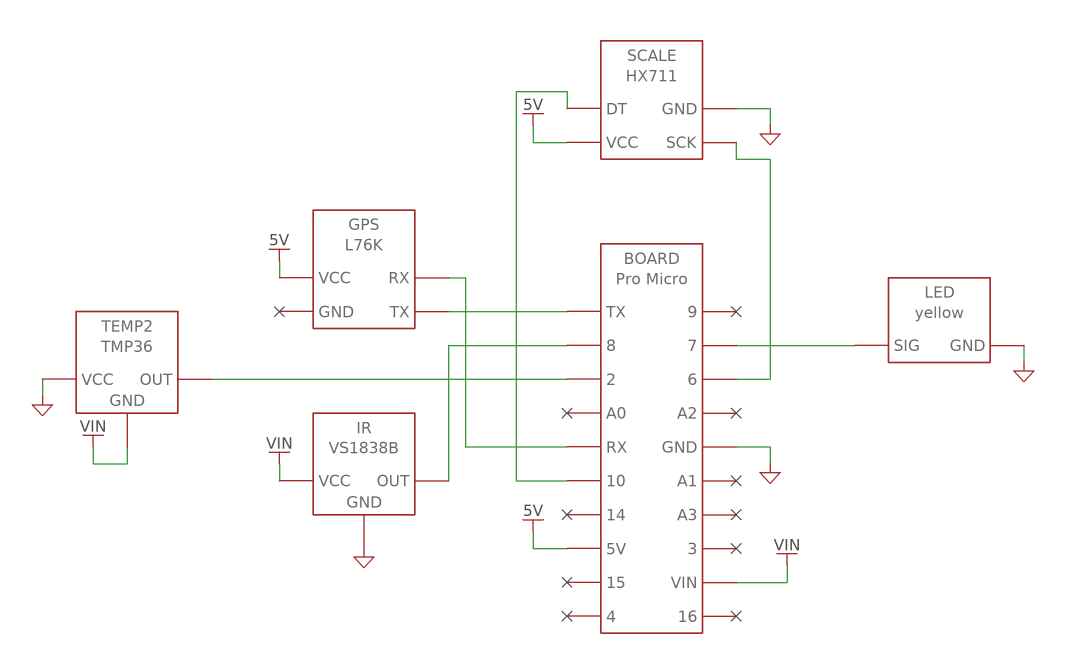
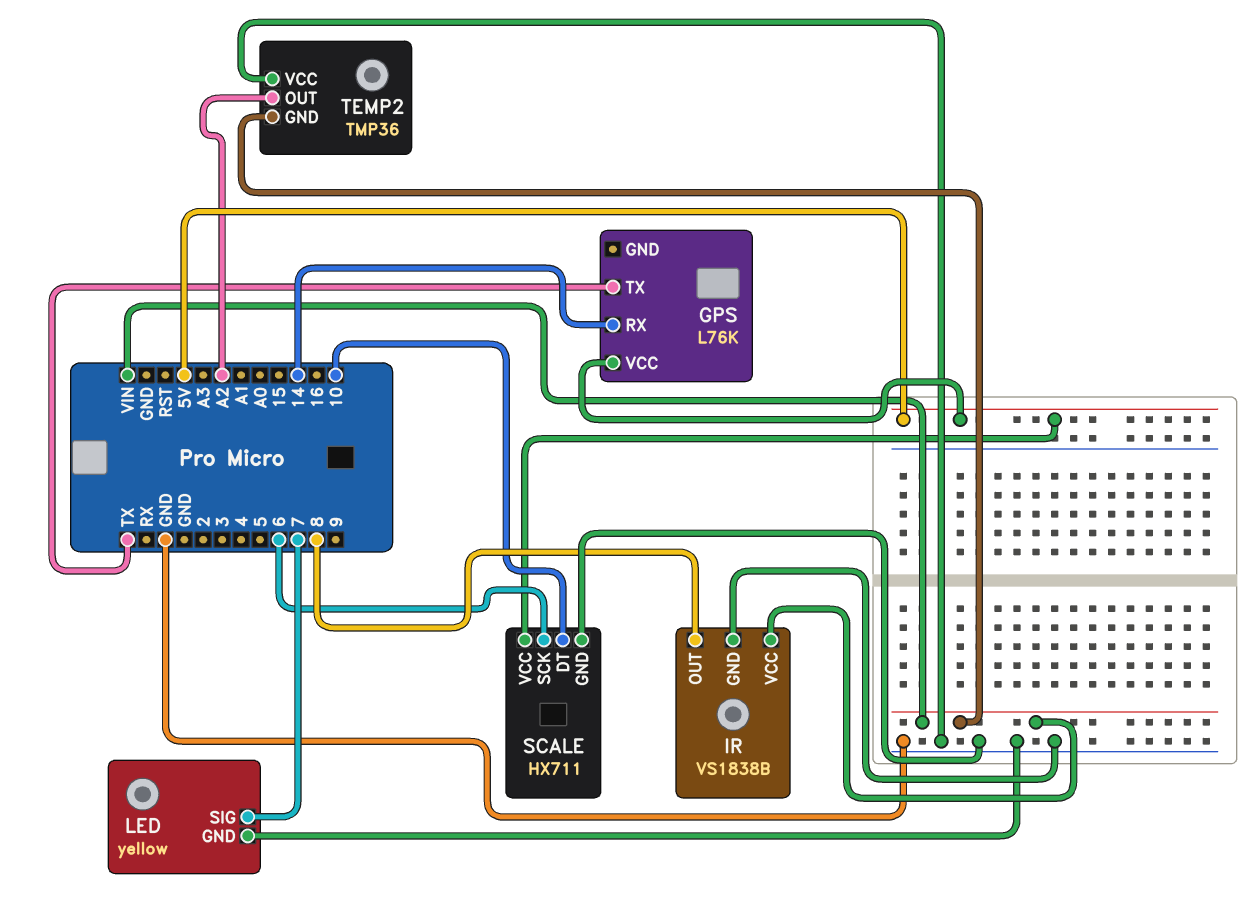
GPS pin RX: RX -> 14
TEMP2 pin OUT: 2 -> A2

